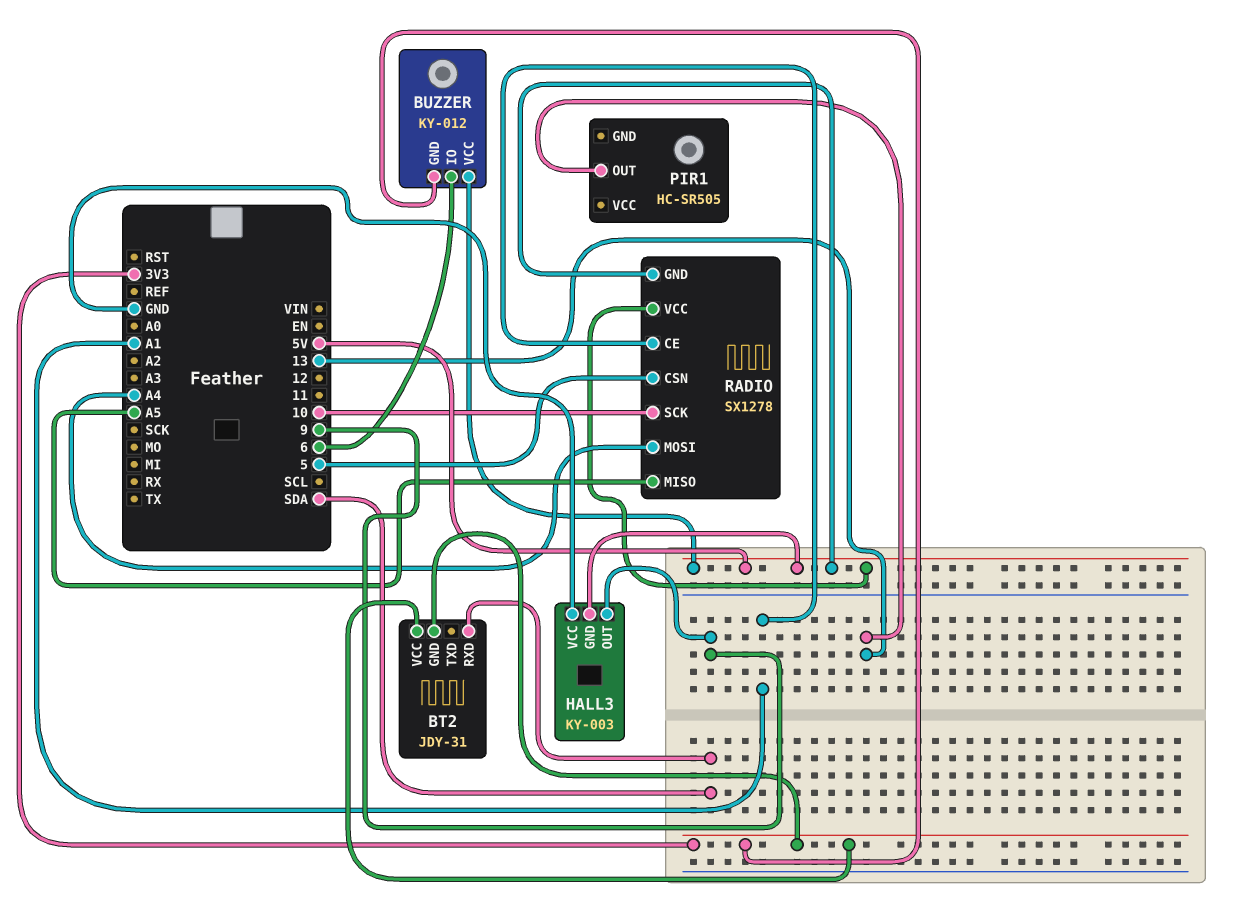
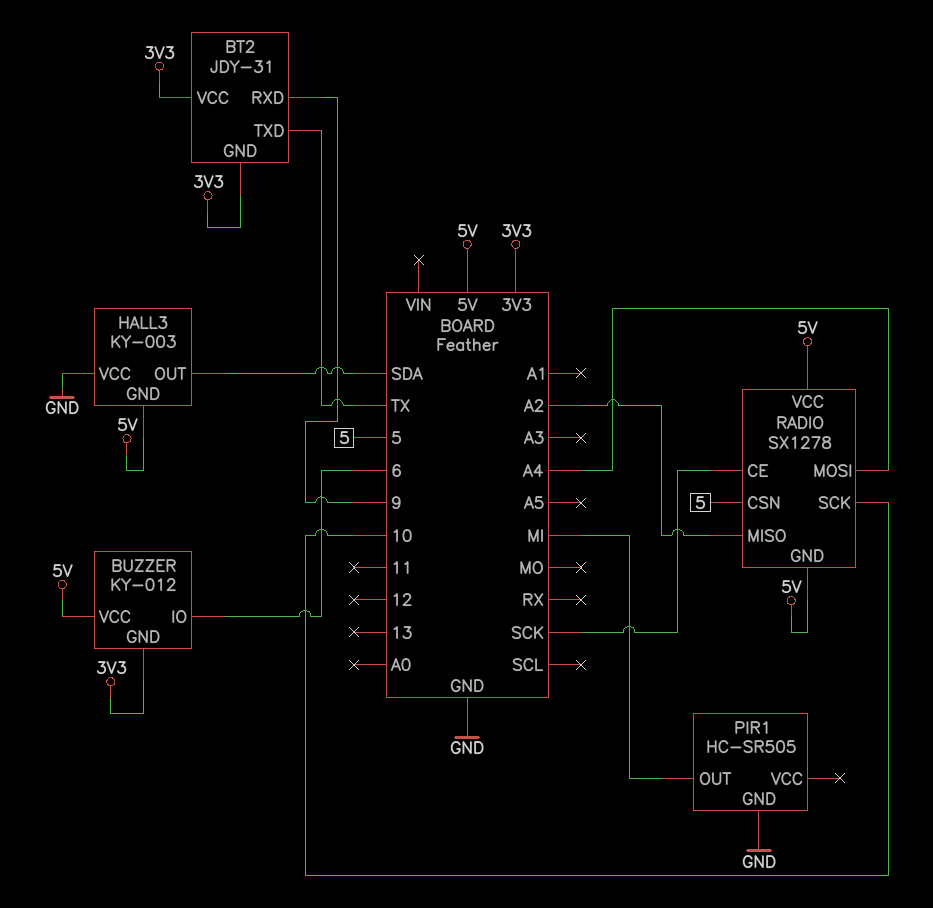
BT2 pin RXD: SDA -> 9
BT2 pin TXD: none -> TX
HALL3 pin OUT: 9 -> SDA
PIR1 pin GND: none -> GND
PIR1 pin OUT: 13 -> MI
RADIO pin CE: A1 -> SCK
RADIO pin MISO: A5 -> A2

